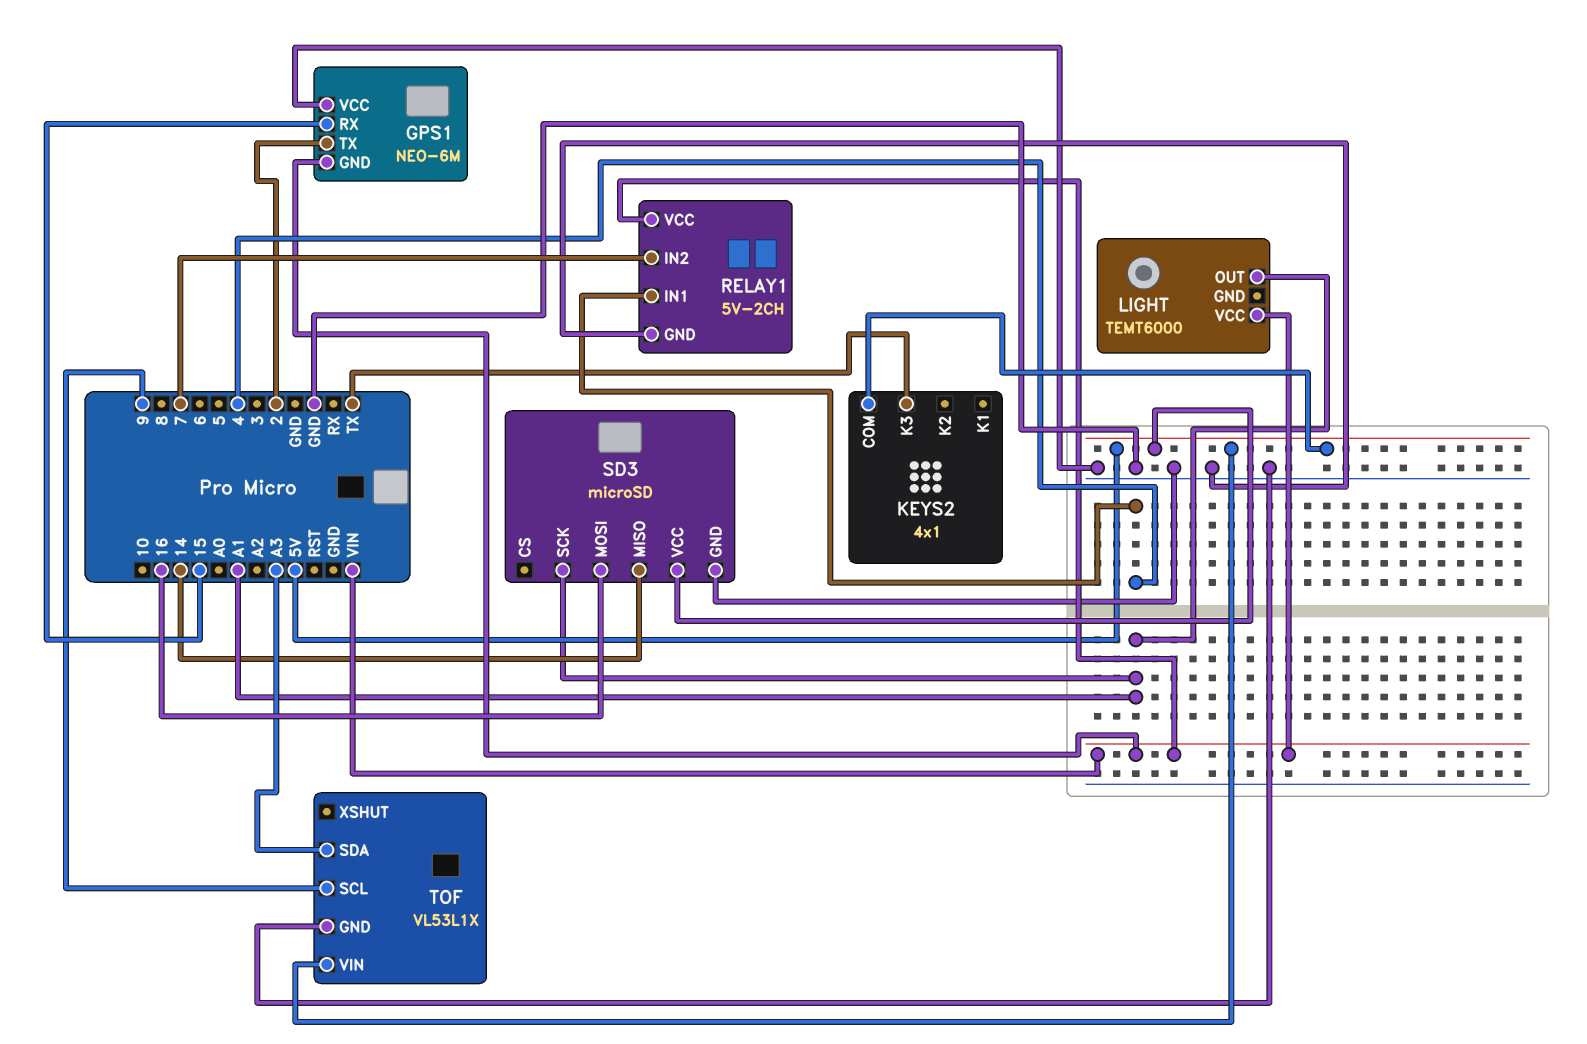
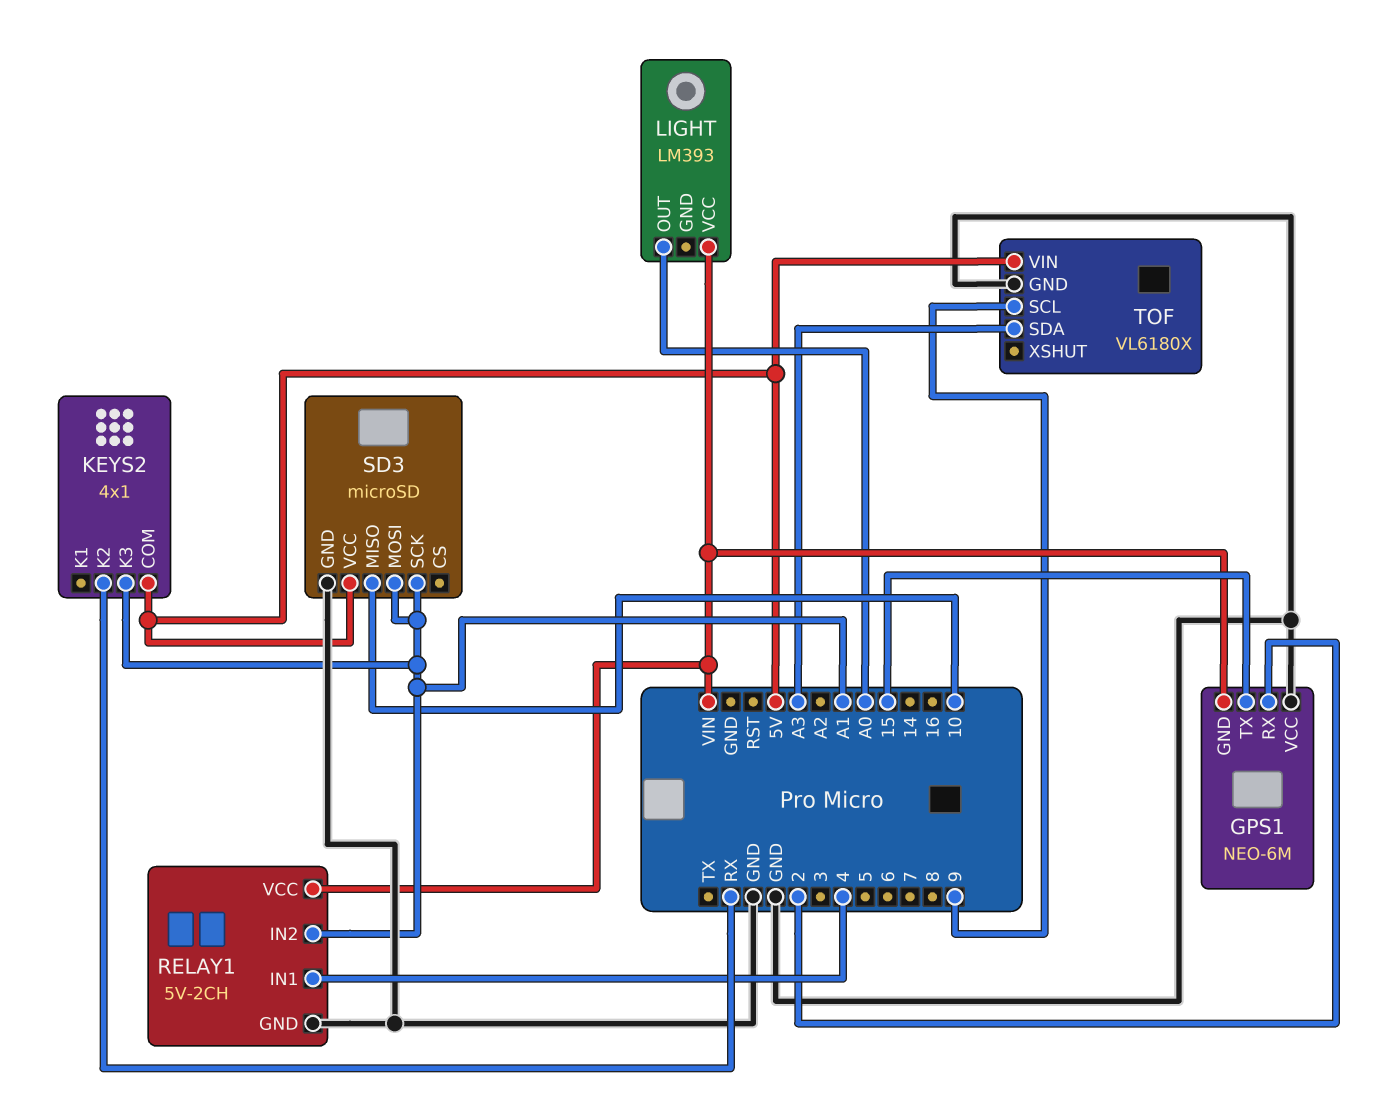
GPS1 pin RX: 15 -> 2
GPS1 pin TX: 2 -> 15
KEYS2 pin K2: none -> RX
KEYS2 pin K3: TX -> A1
LIGHT: TEMT6000 -> LM393
LIGHT pin OUT: A1 -> A0
RELAY1 pin IN2: 7 -> A1
SD3 pin MISO: 14 -> 10
SD3 pin MOSI: 16 -> A1
TOF: VL53L1X -> VL6180X

